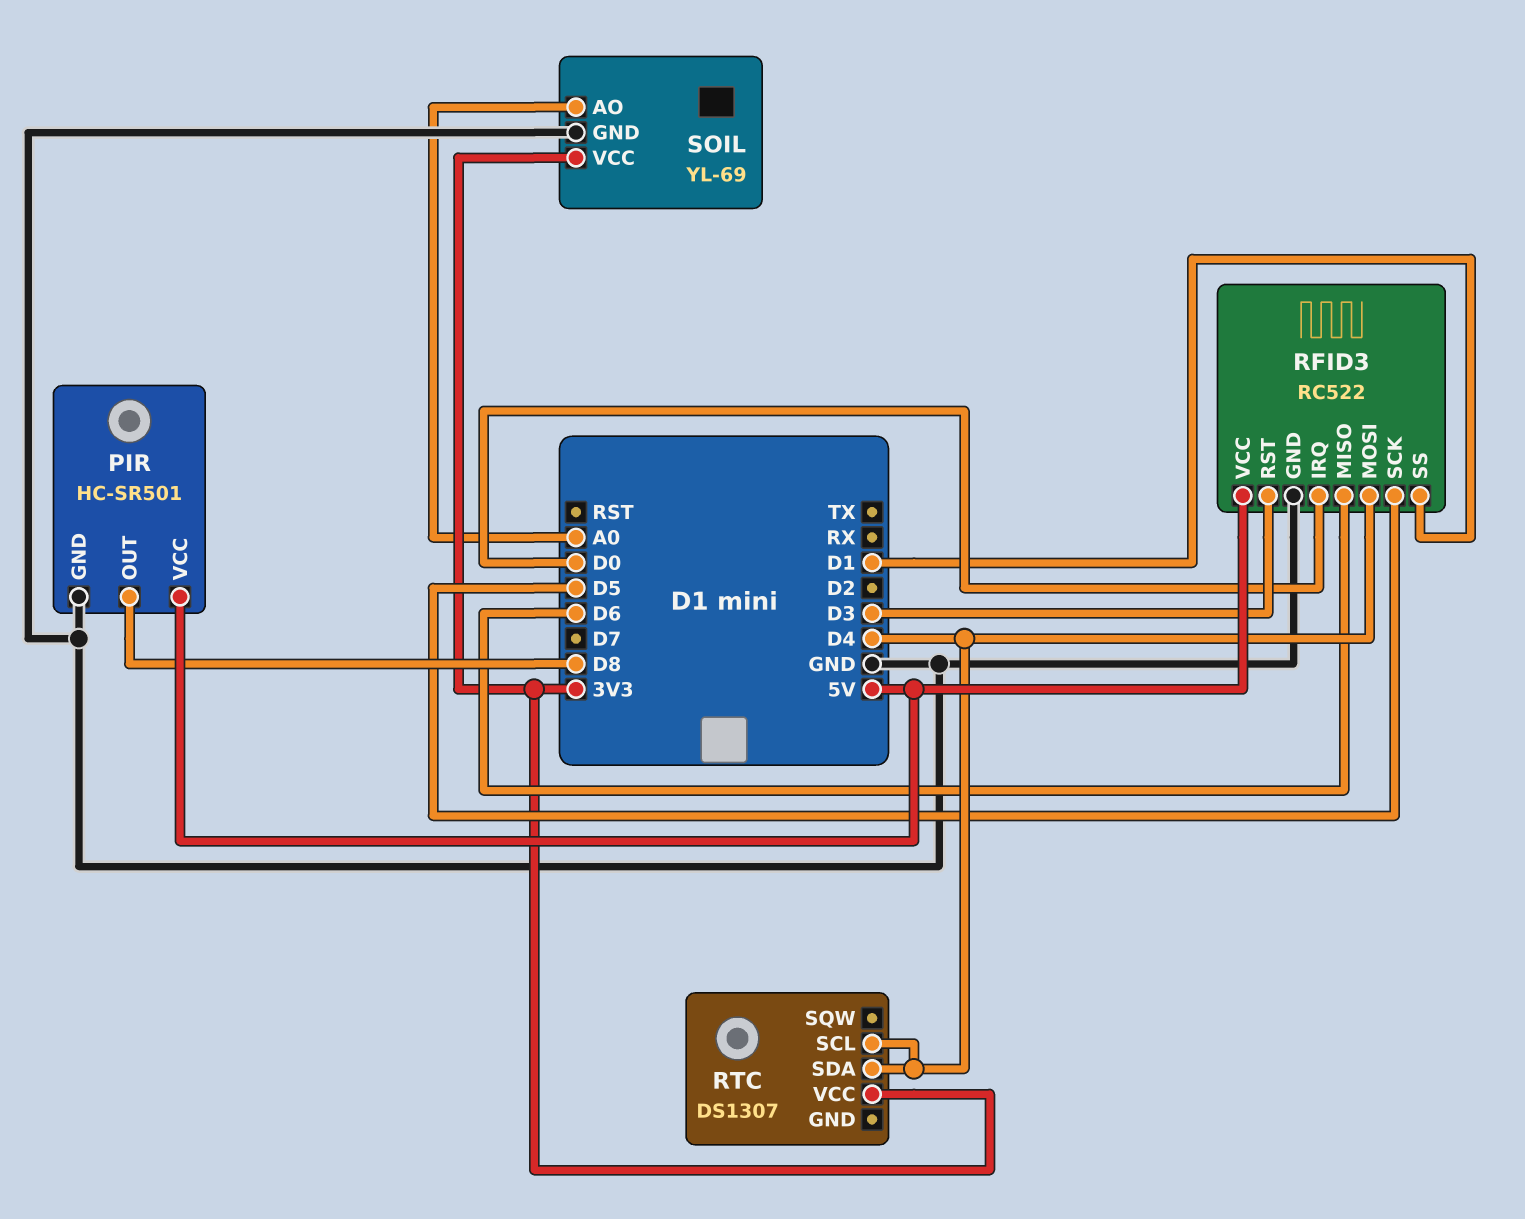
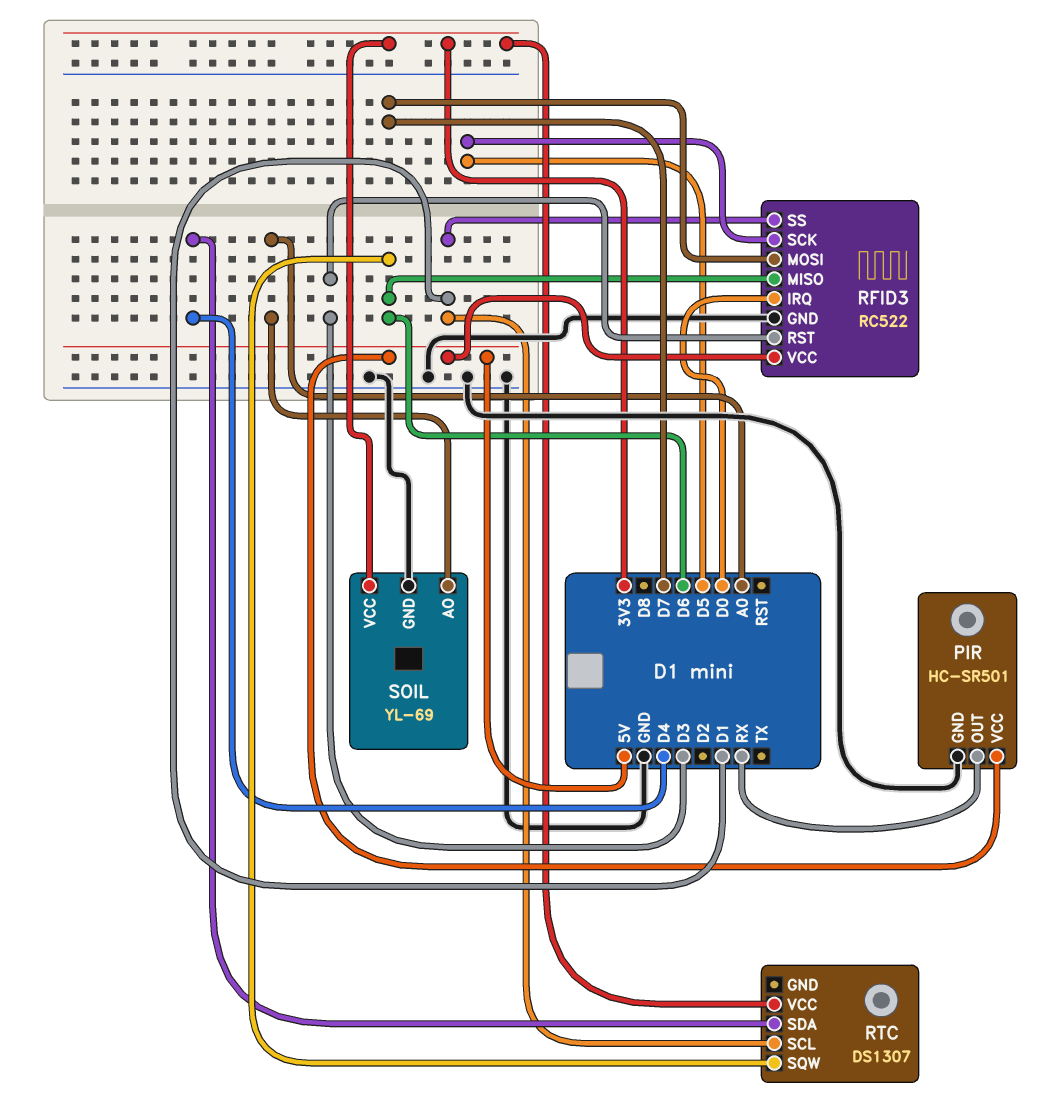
PIR pin OUT: D8 -> RX
RFID3 pin MOSI: D4 -> D7
RTC pin SCL: D4 -> D1
RTC pin SQW: none -> D6

